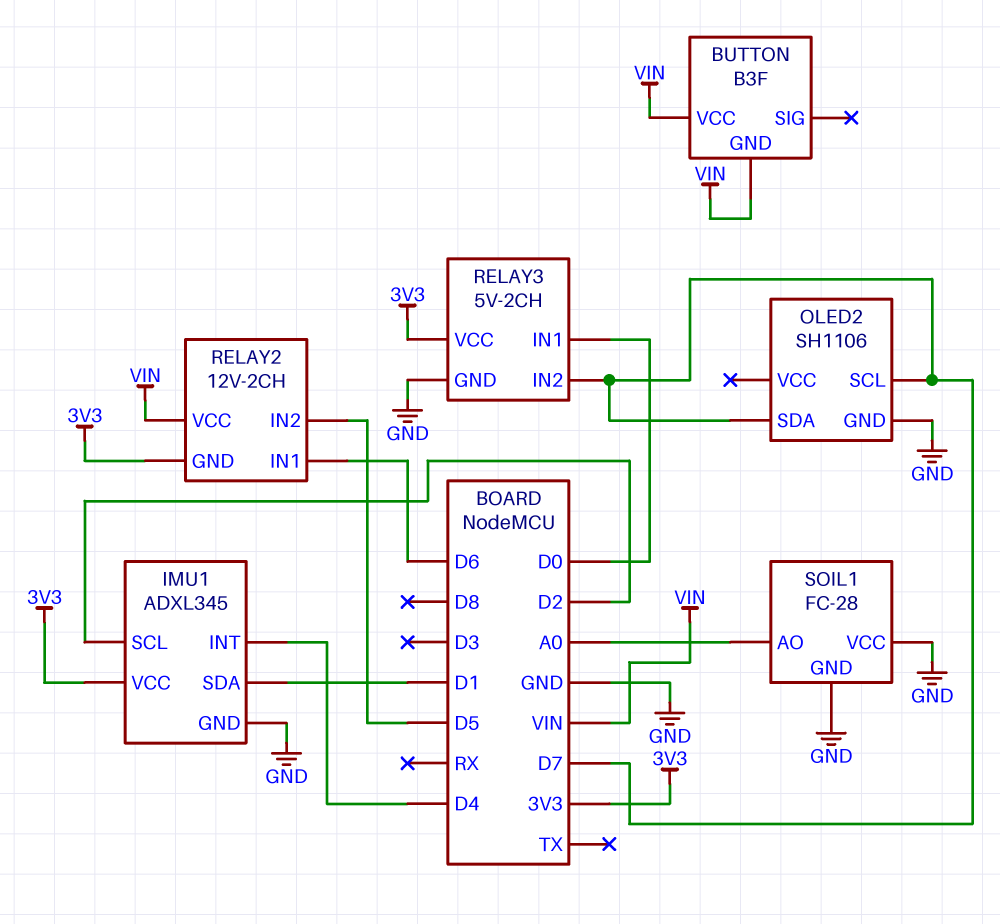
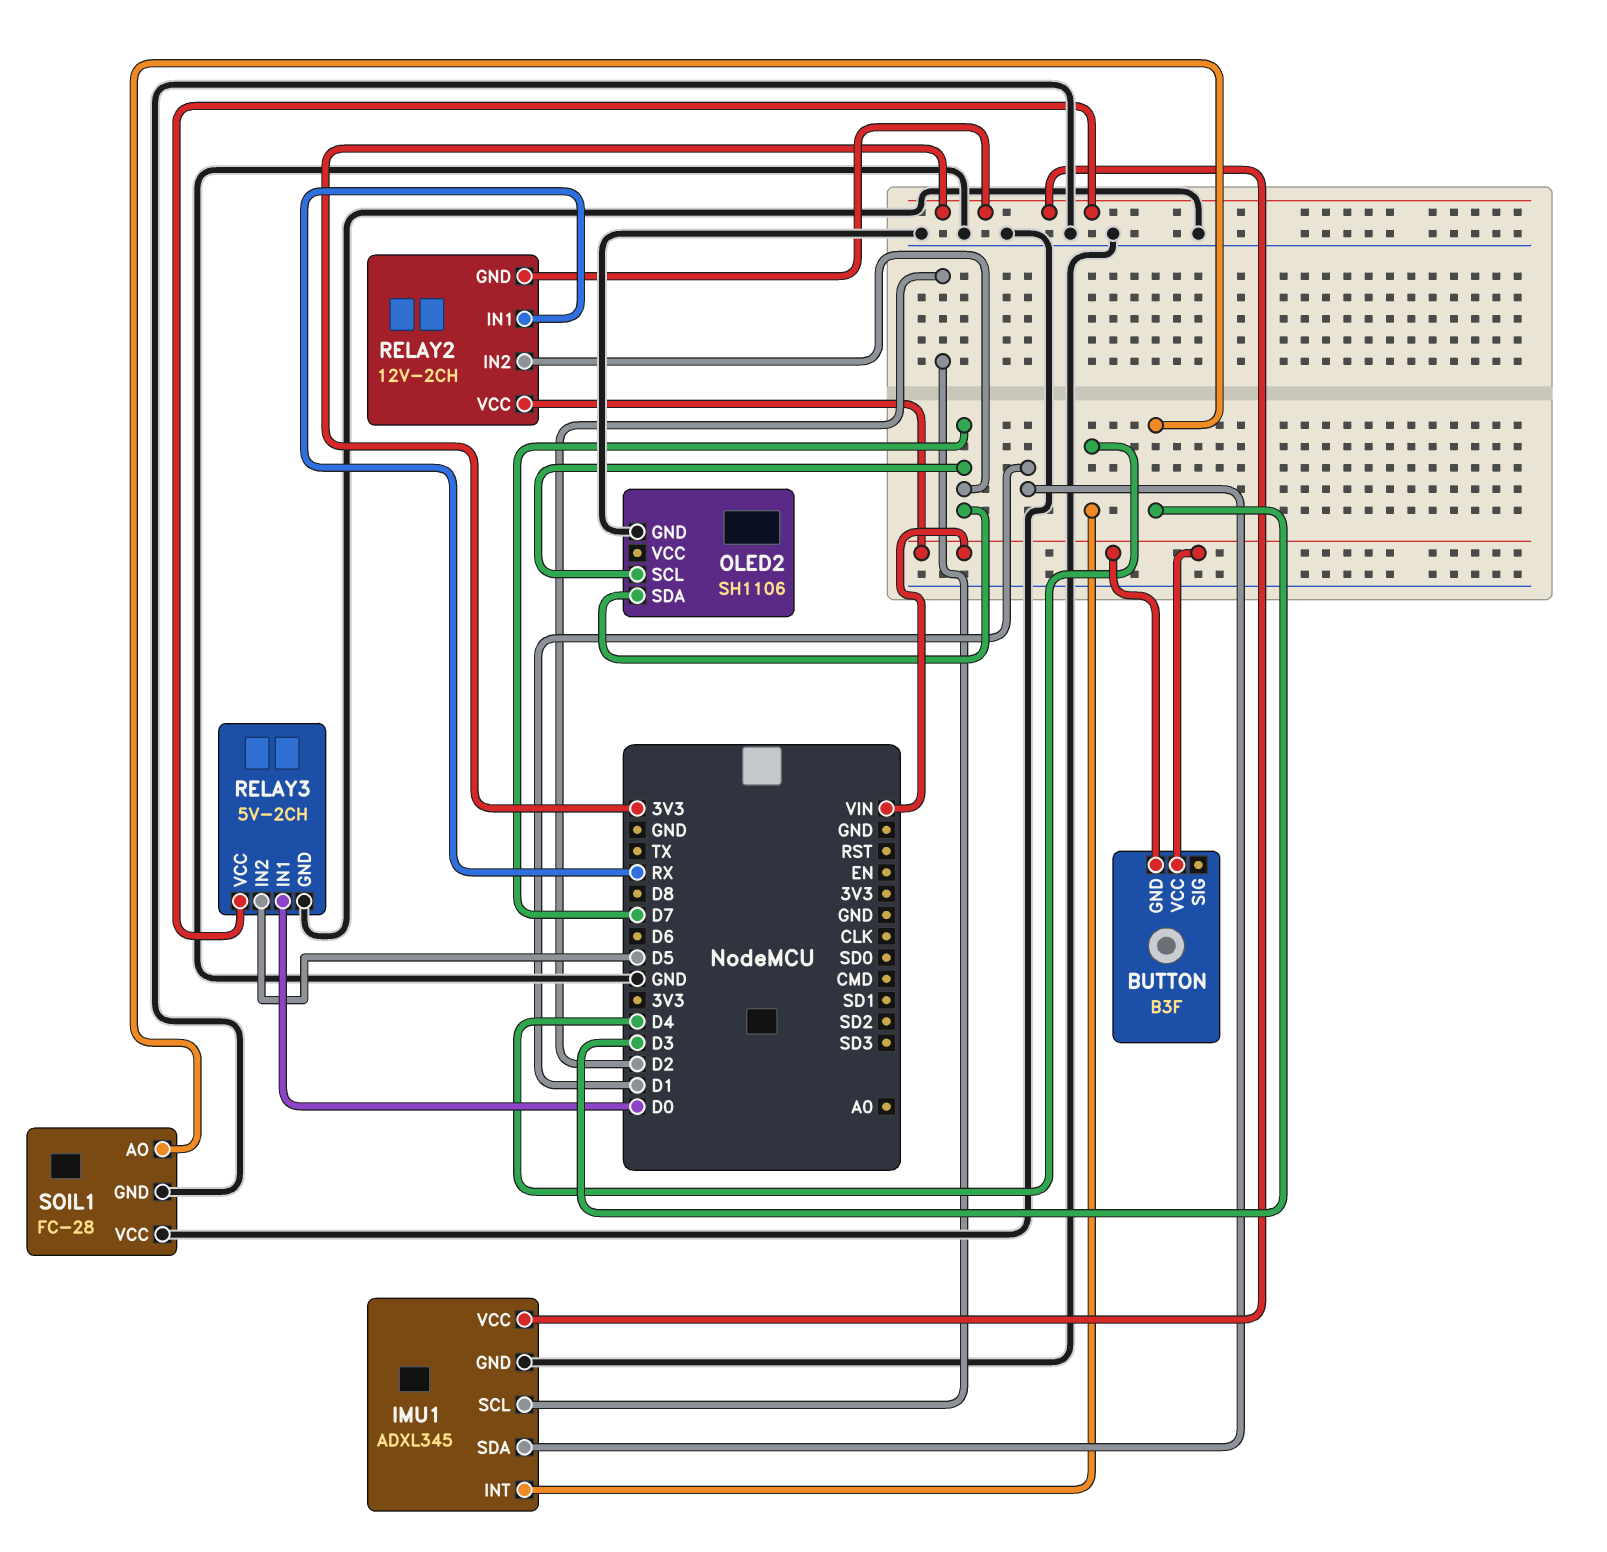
RELAY2 pin IN1: D6 -> RX
RELAY2 pin IN2: D5 -> D7
RELAY3 pin IN2: D7 -> D5
SOIL1 pin AO: A0 -> D3

